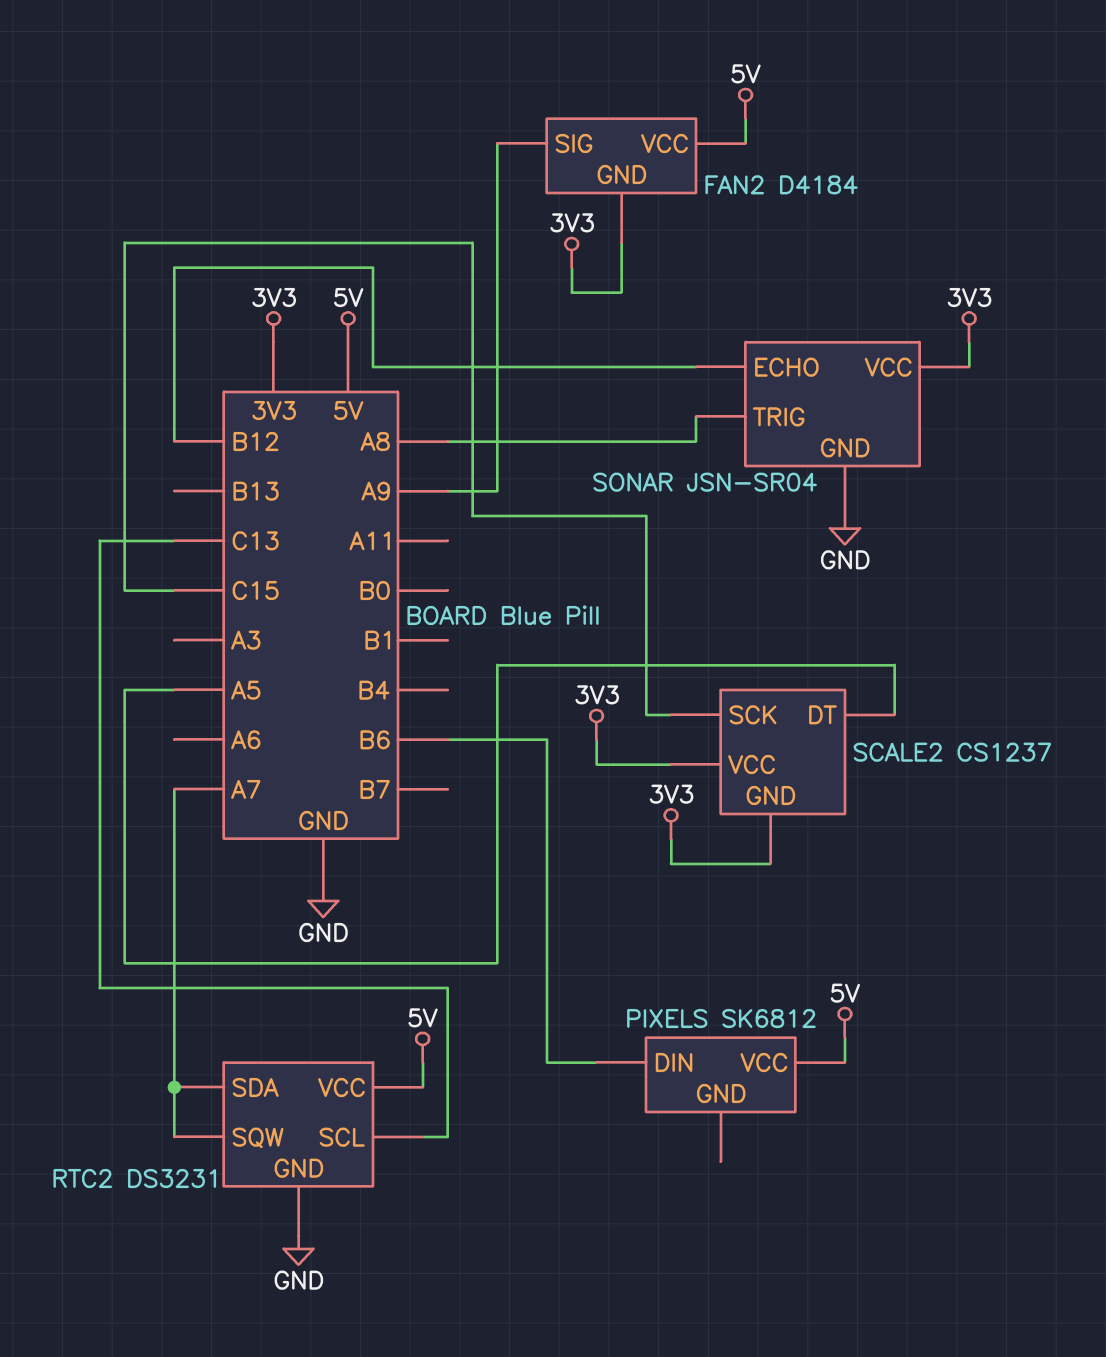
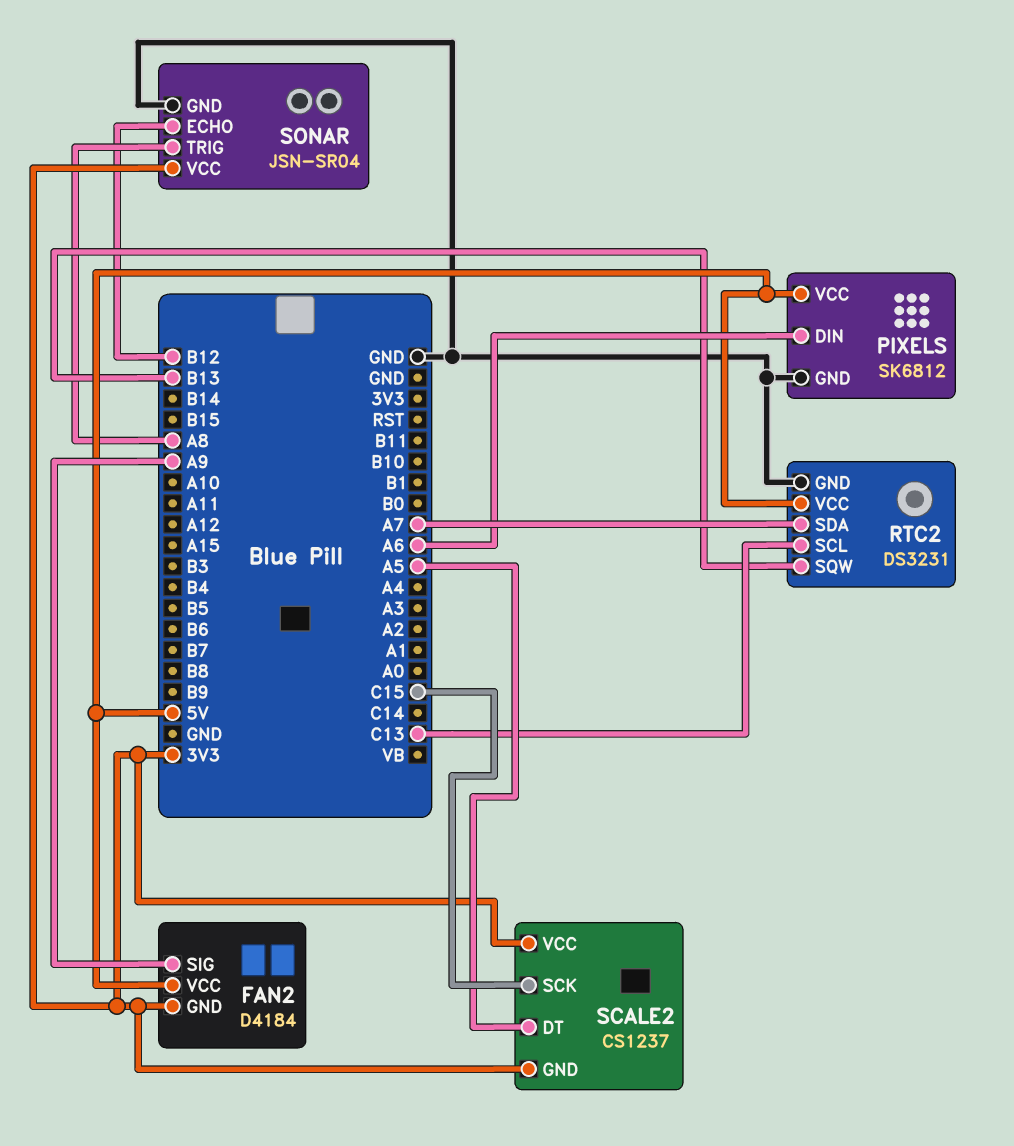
PIXELS pin DIN: B6 -> A6
PIXELS pin GND: none -> GND
RTC2 pin SQW: A7 -> B13

